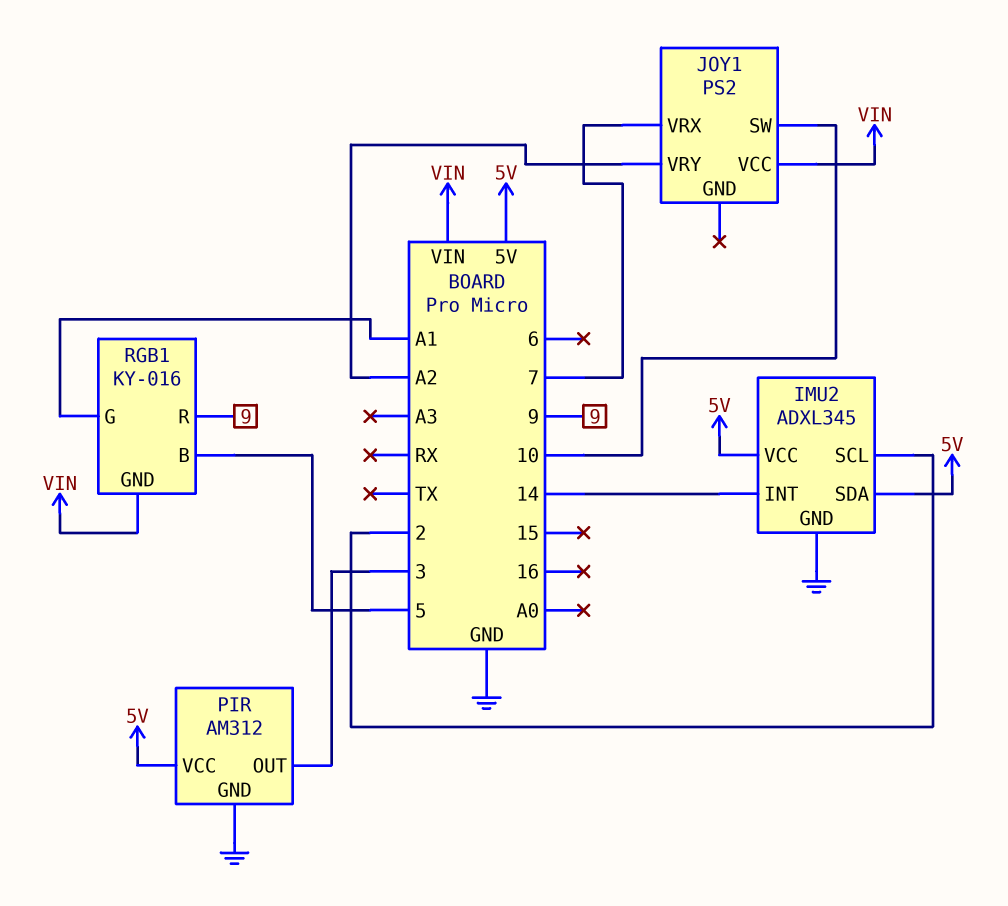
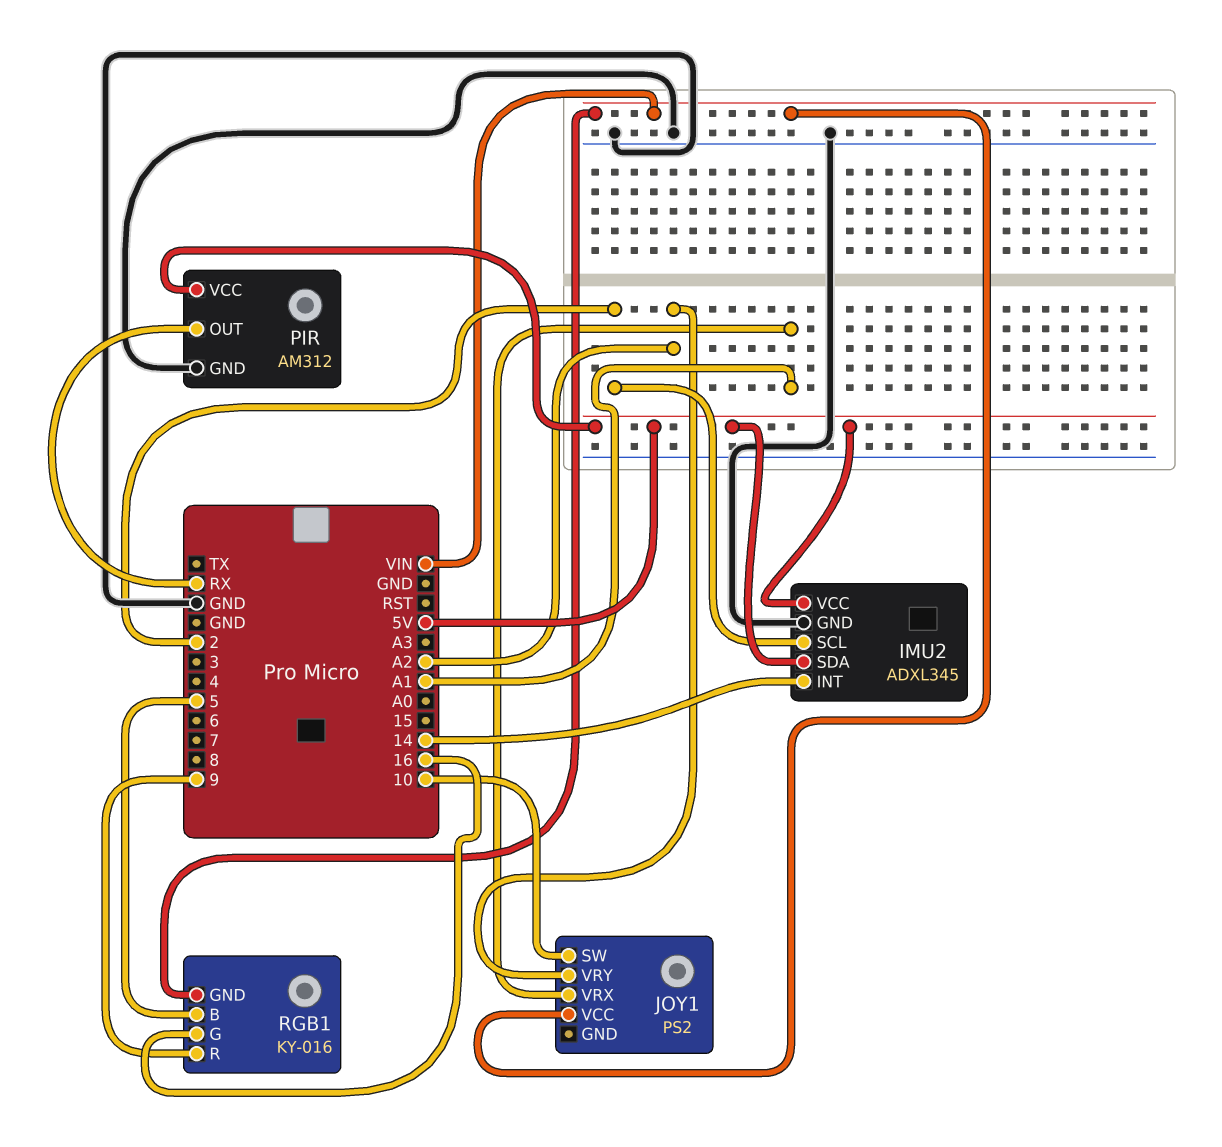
JOY1 pin VRX: 7 -> A1
PIR pin OUT: 3 -> RX
RGB1 pin G: A1 -> 16

